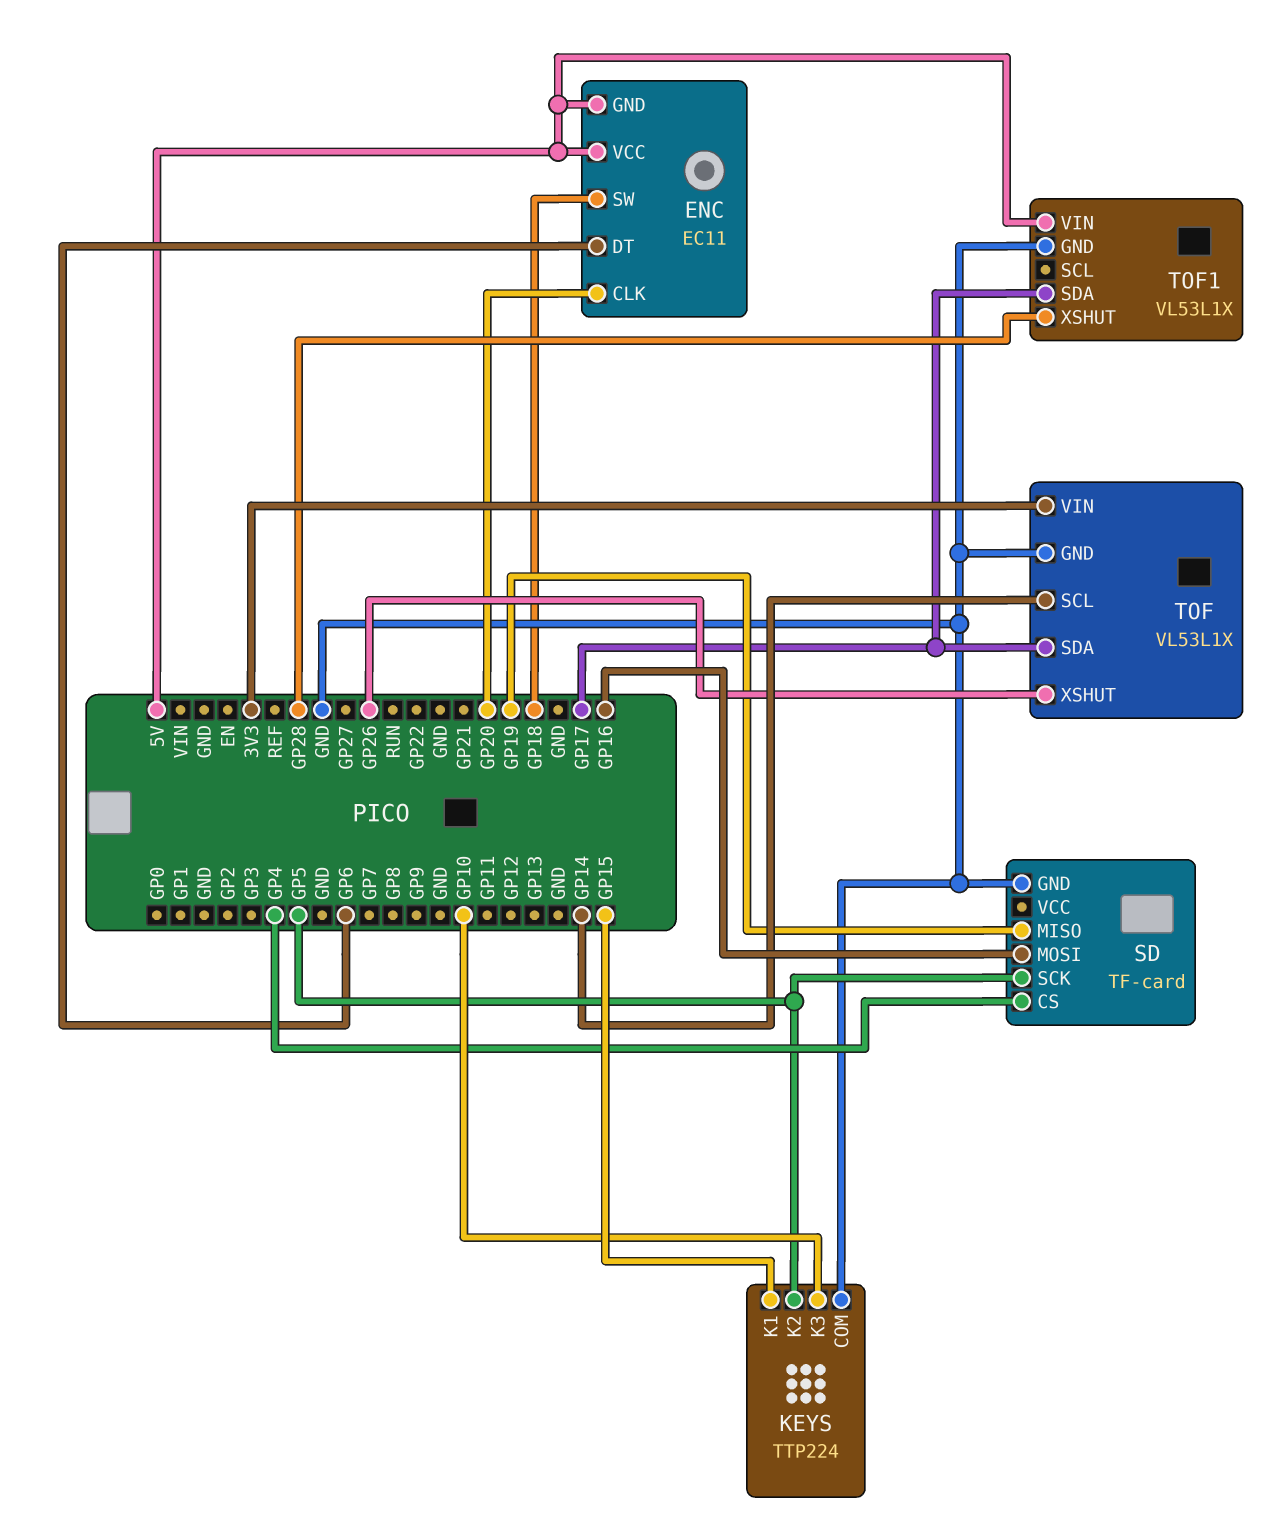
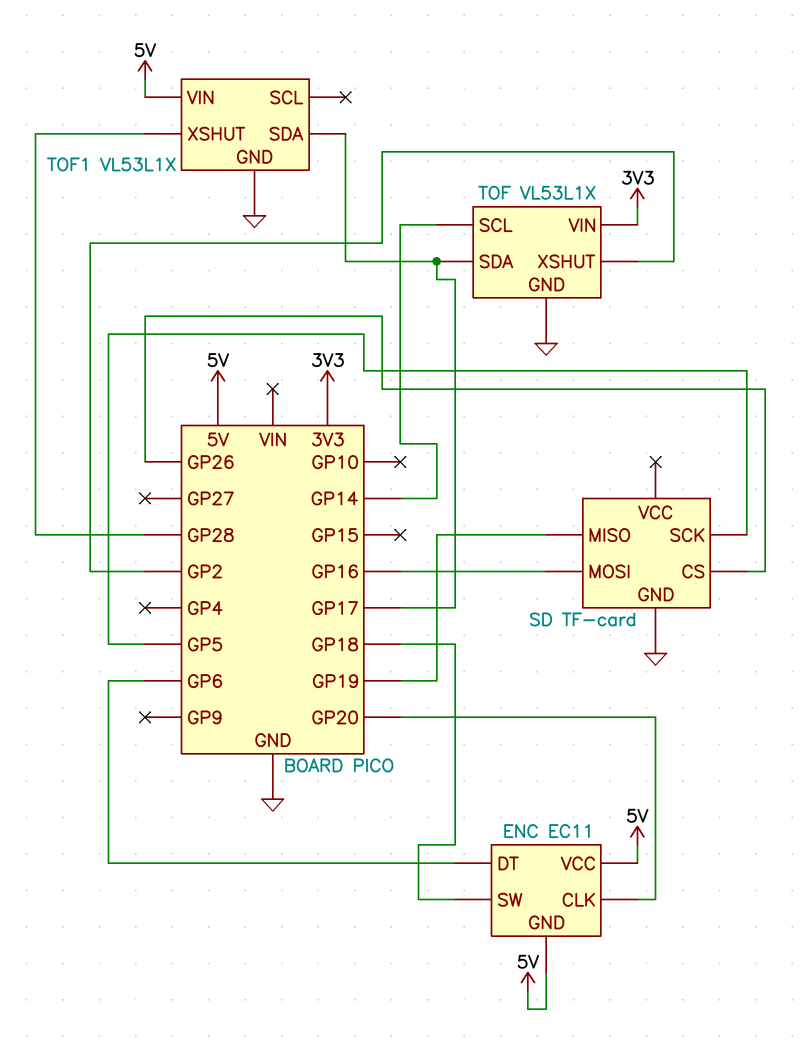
KEYS: TTP224 -> none
KEYS pin COM: GND -> none
KEYS pin K1: GP15 -> none
KEYS pin K2: GP5 -> none
KEYS pin K3: GP10 -> none
SD pin CS: GP4 -> GP26
TOF pin XSHUT: GP26 -> GP2

